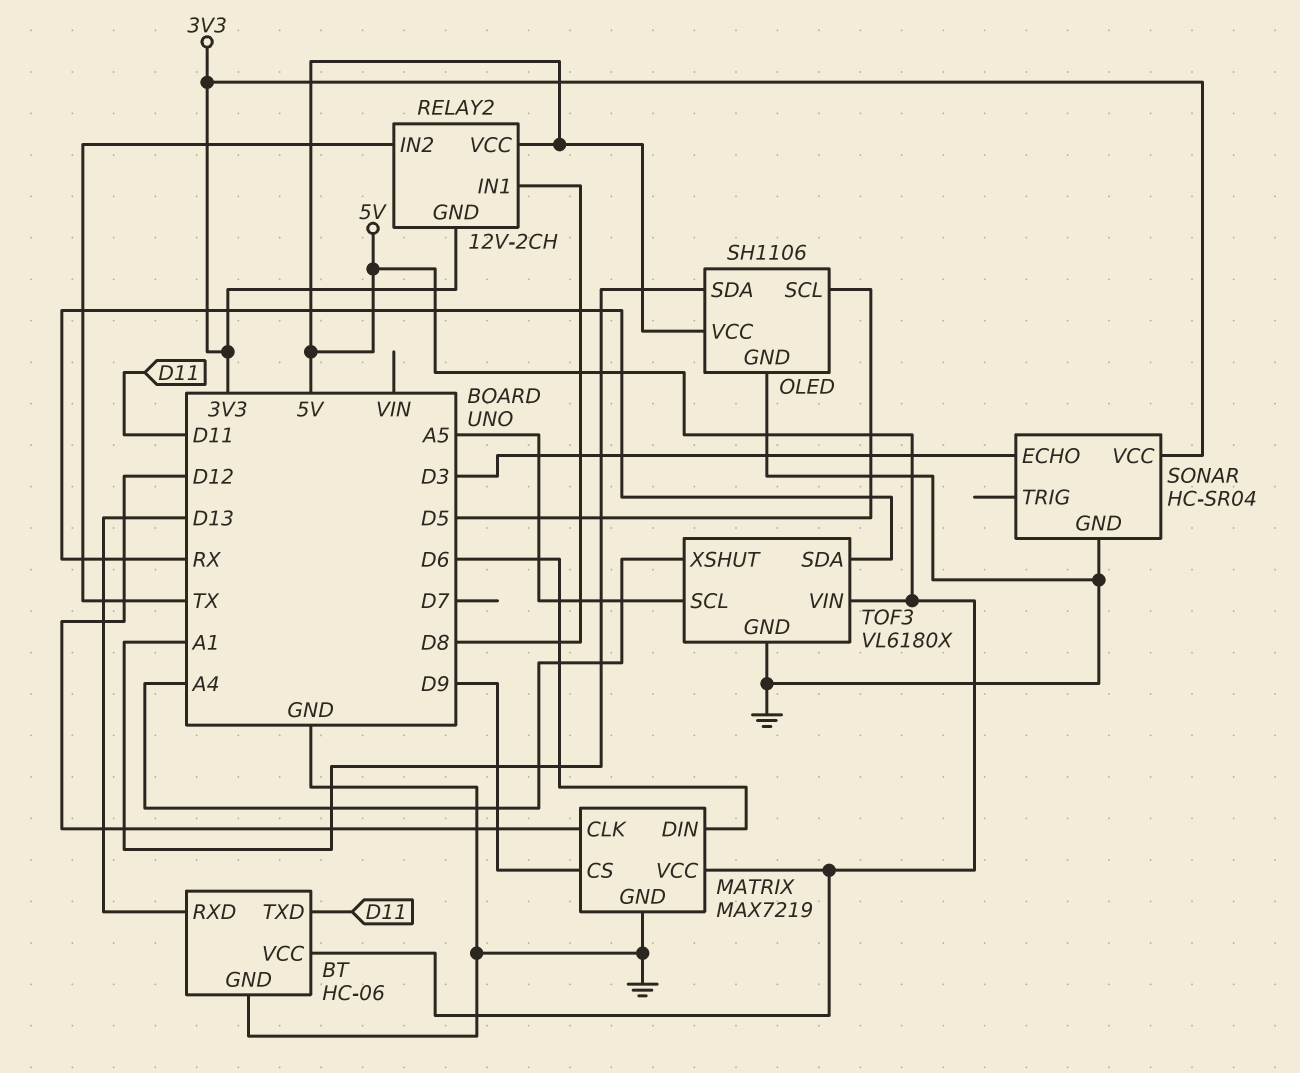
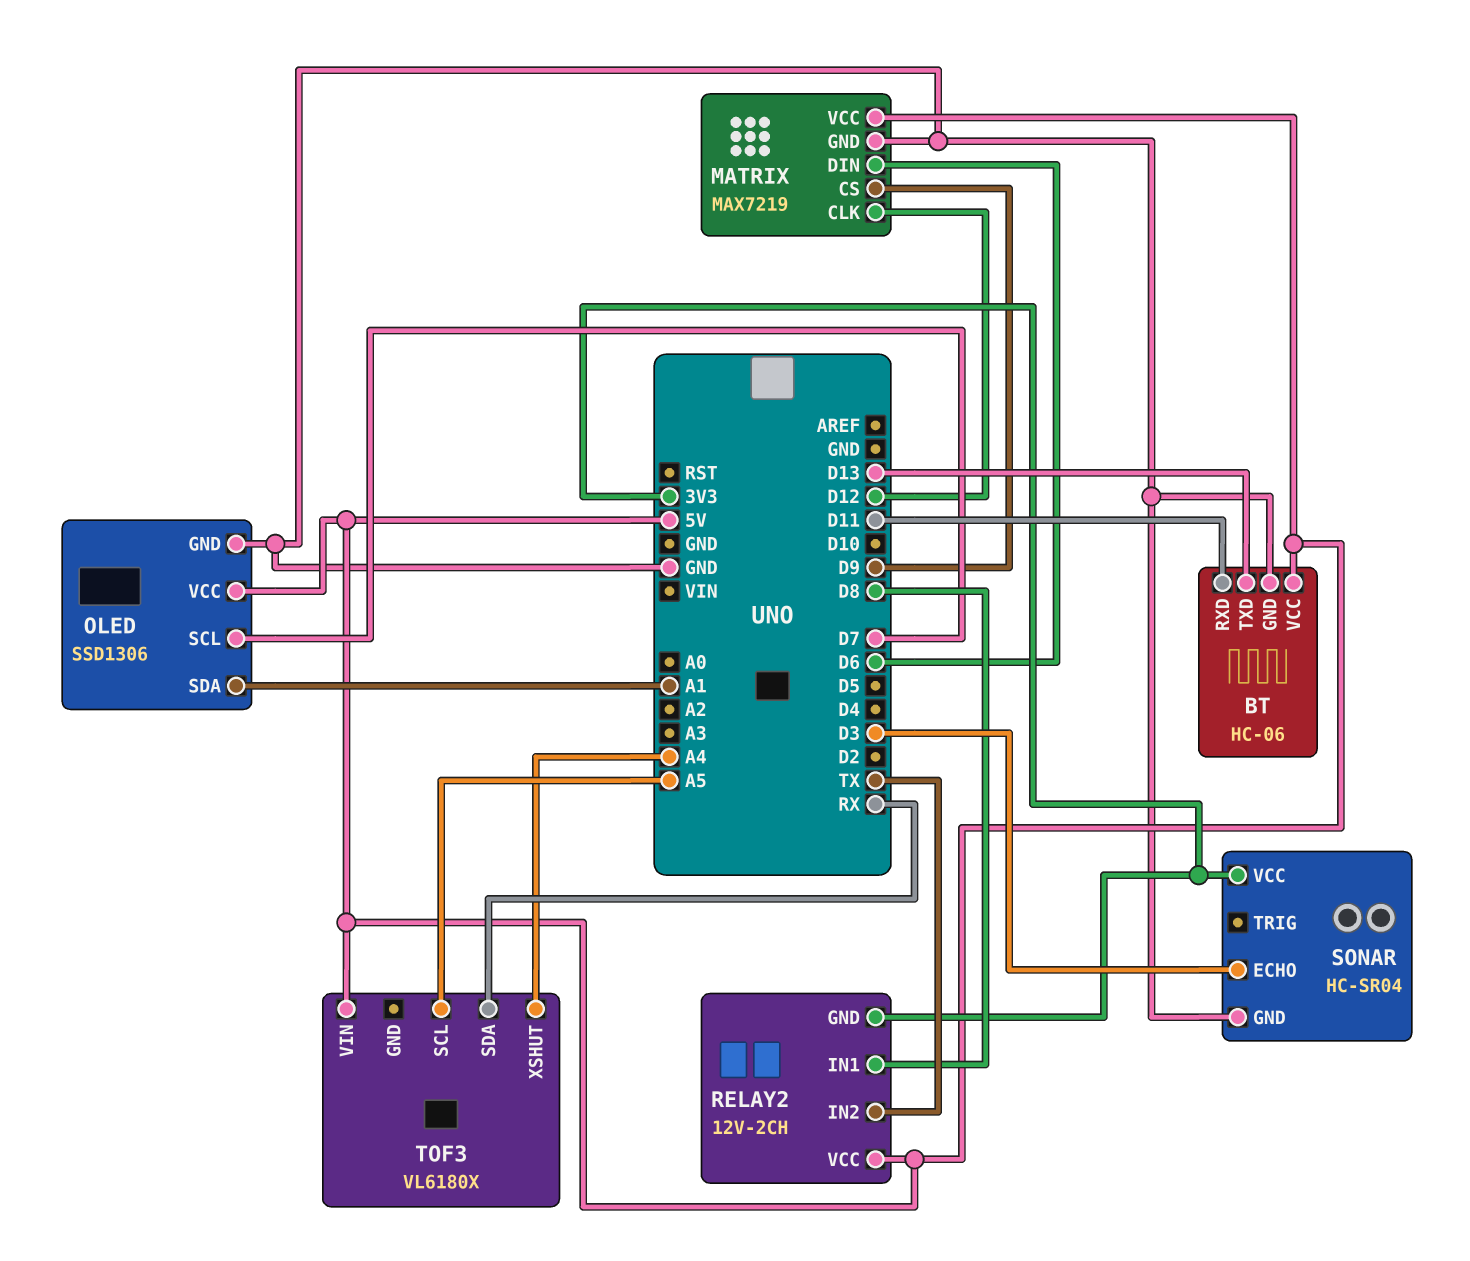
BT pin RXD: D13 -> D11
BT pin TXD: D11 -> D13
OLED: SH1106 -> SSD1306
OLED pin SCL: D5 -> D7
TOF3 pin GND: GND -> none

